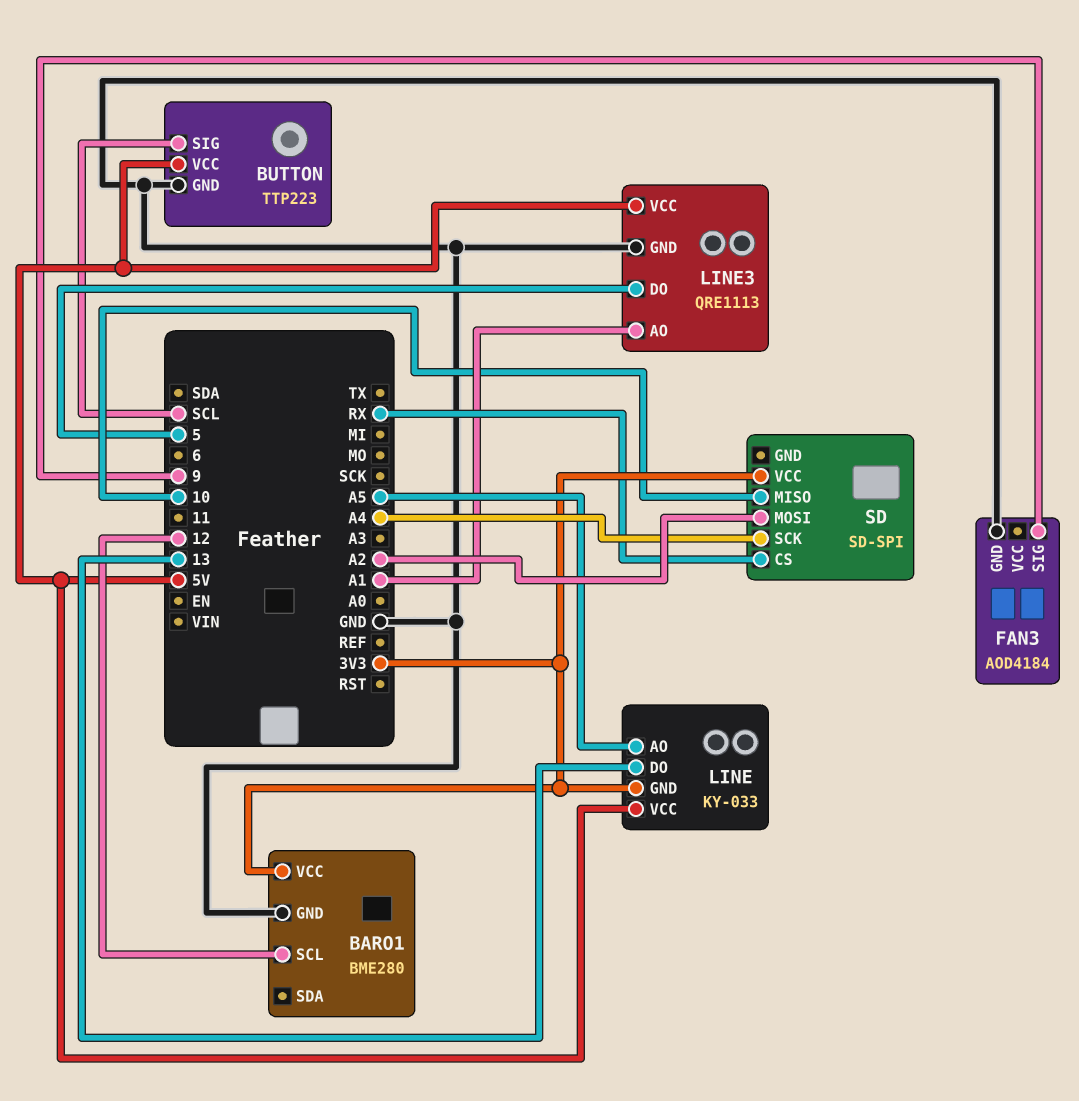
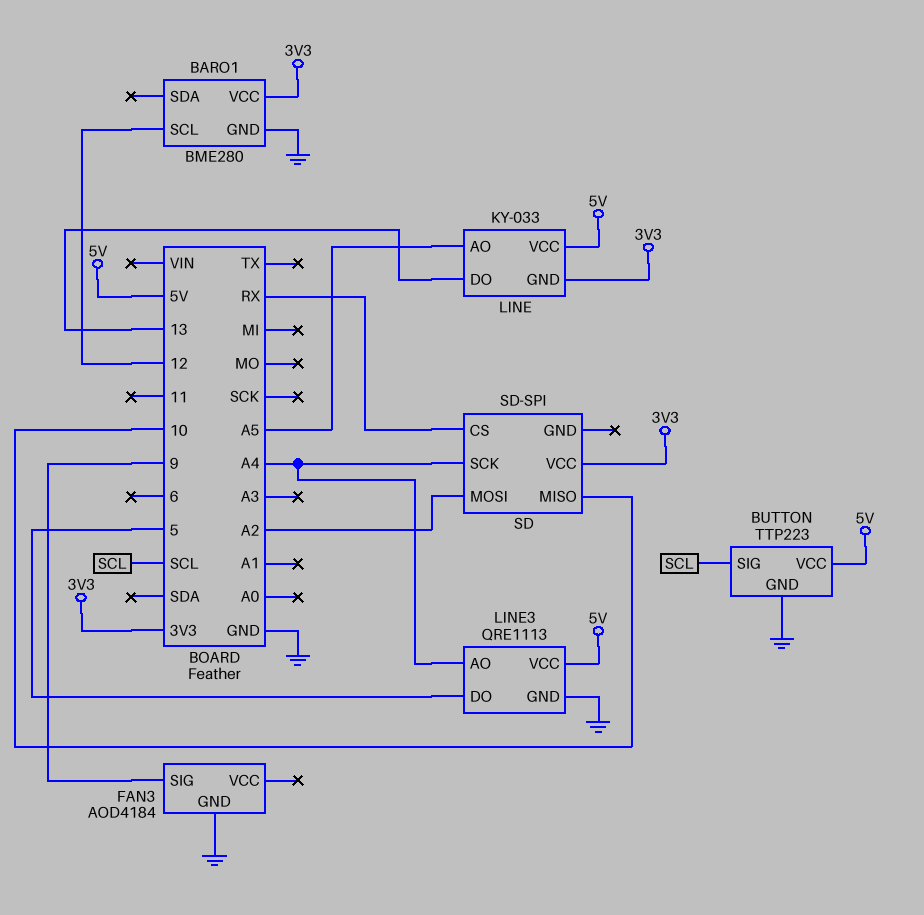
LINE3 pin AO: A1 -> A4

